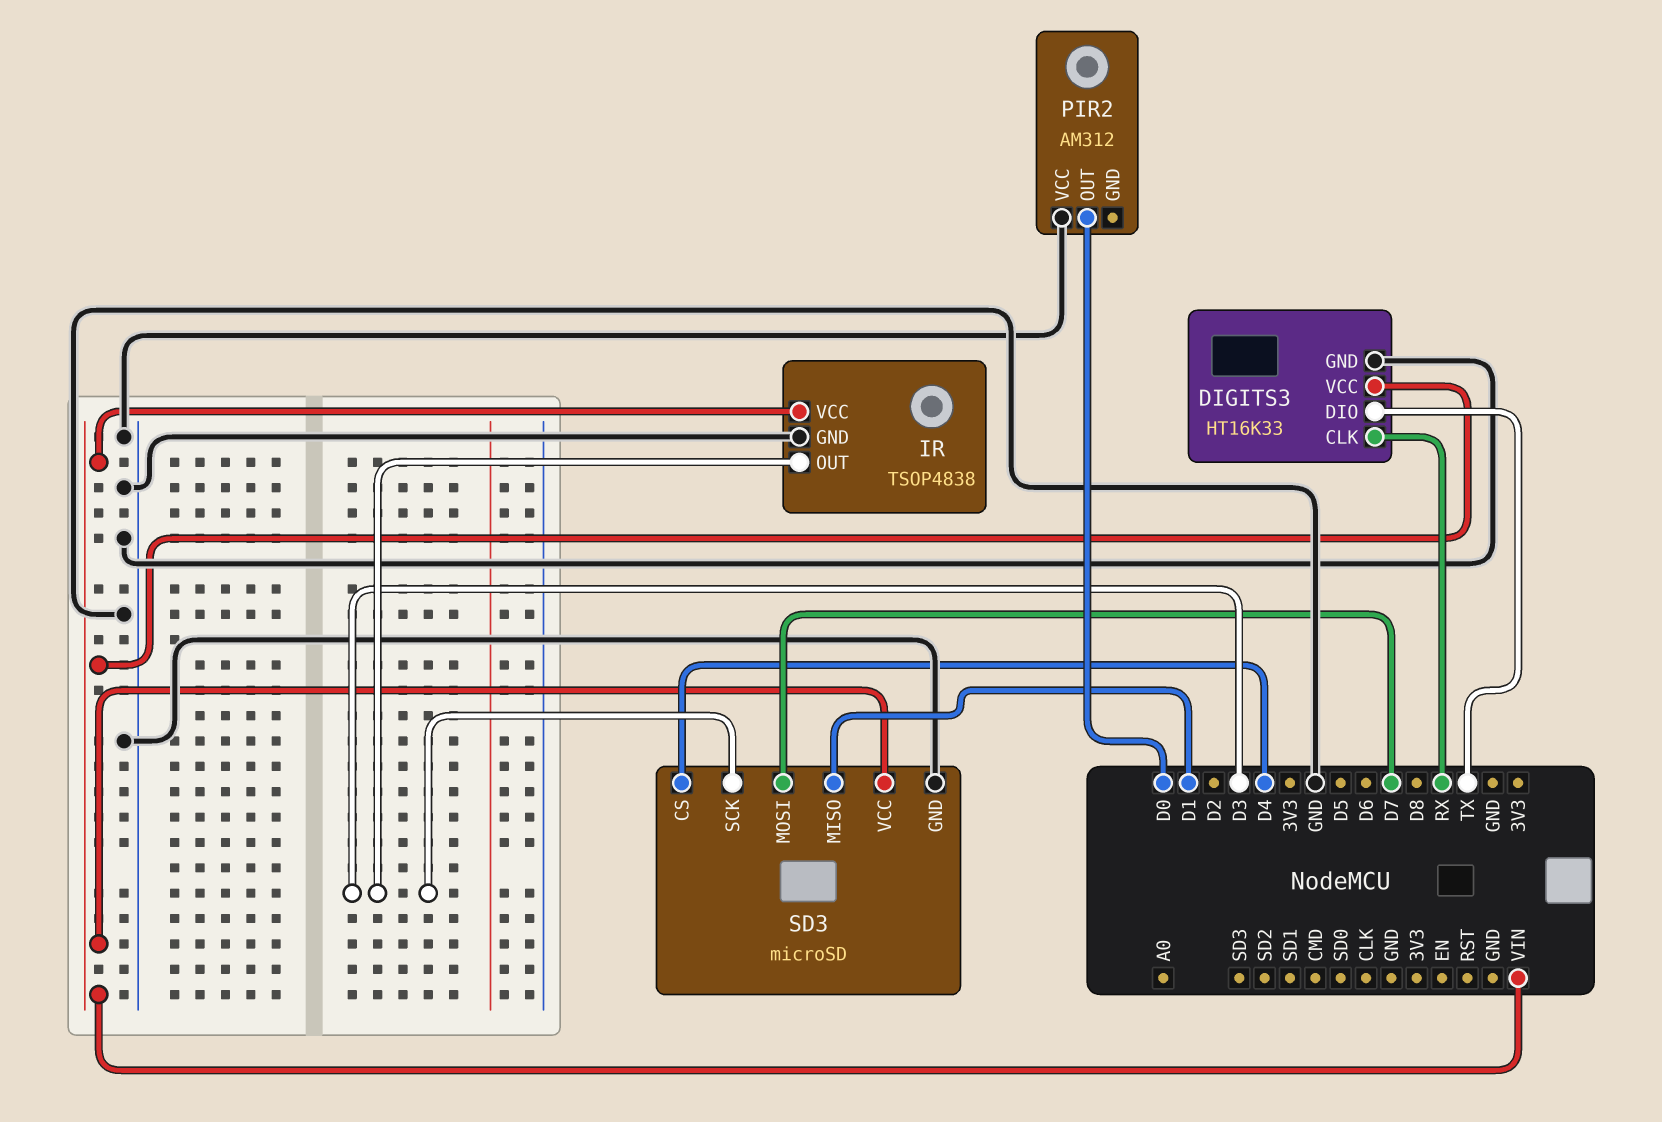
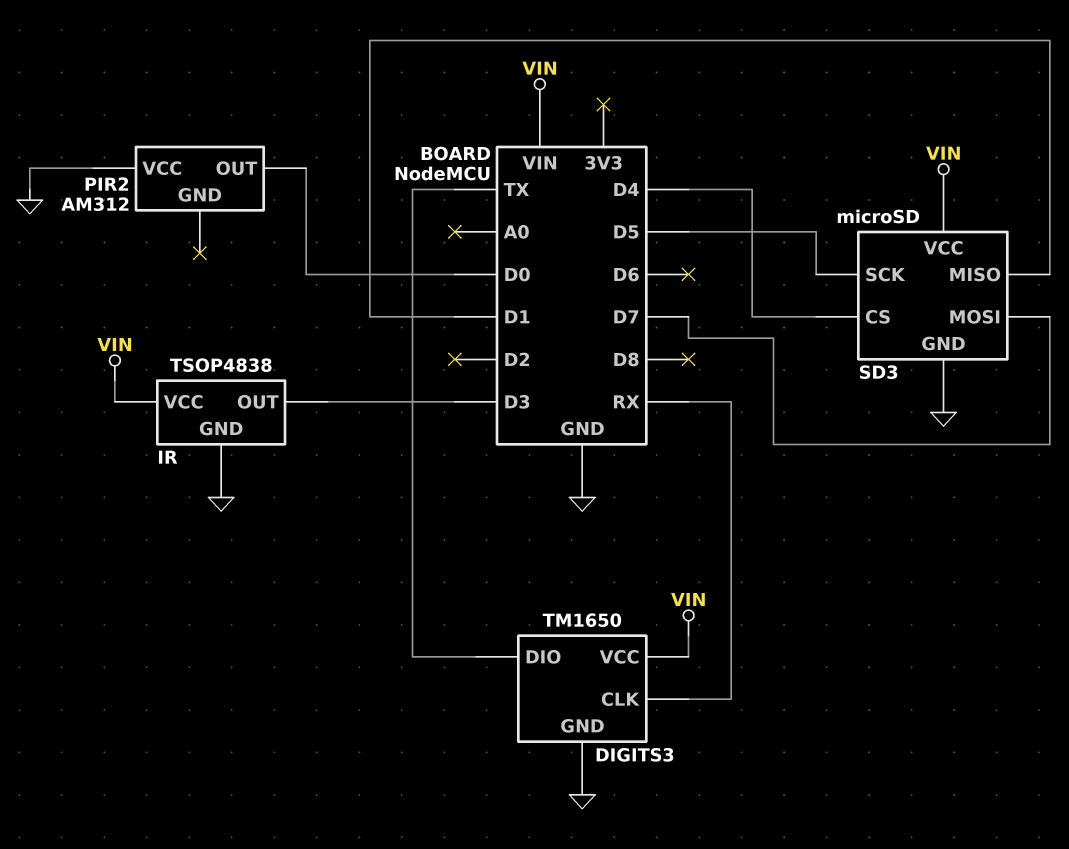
DIGITS3: HT16K33 -> TM1650
SD3 pin SCK: D3 -> D5

